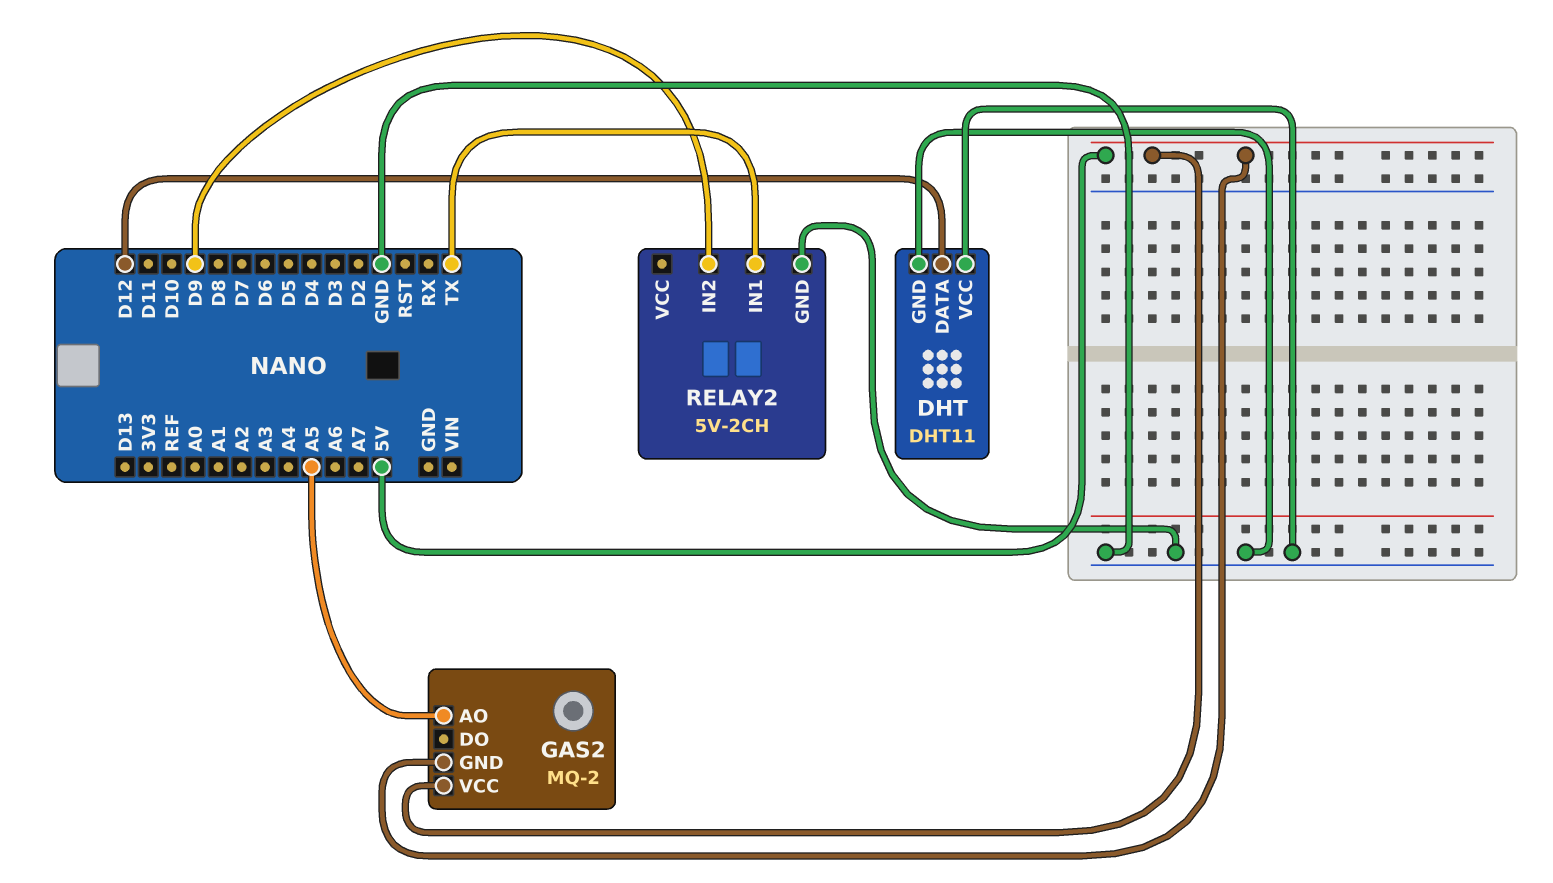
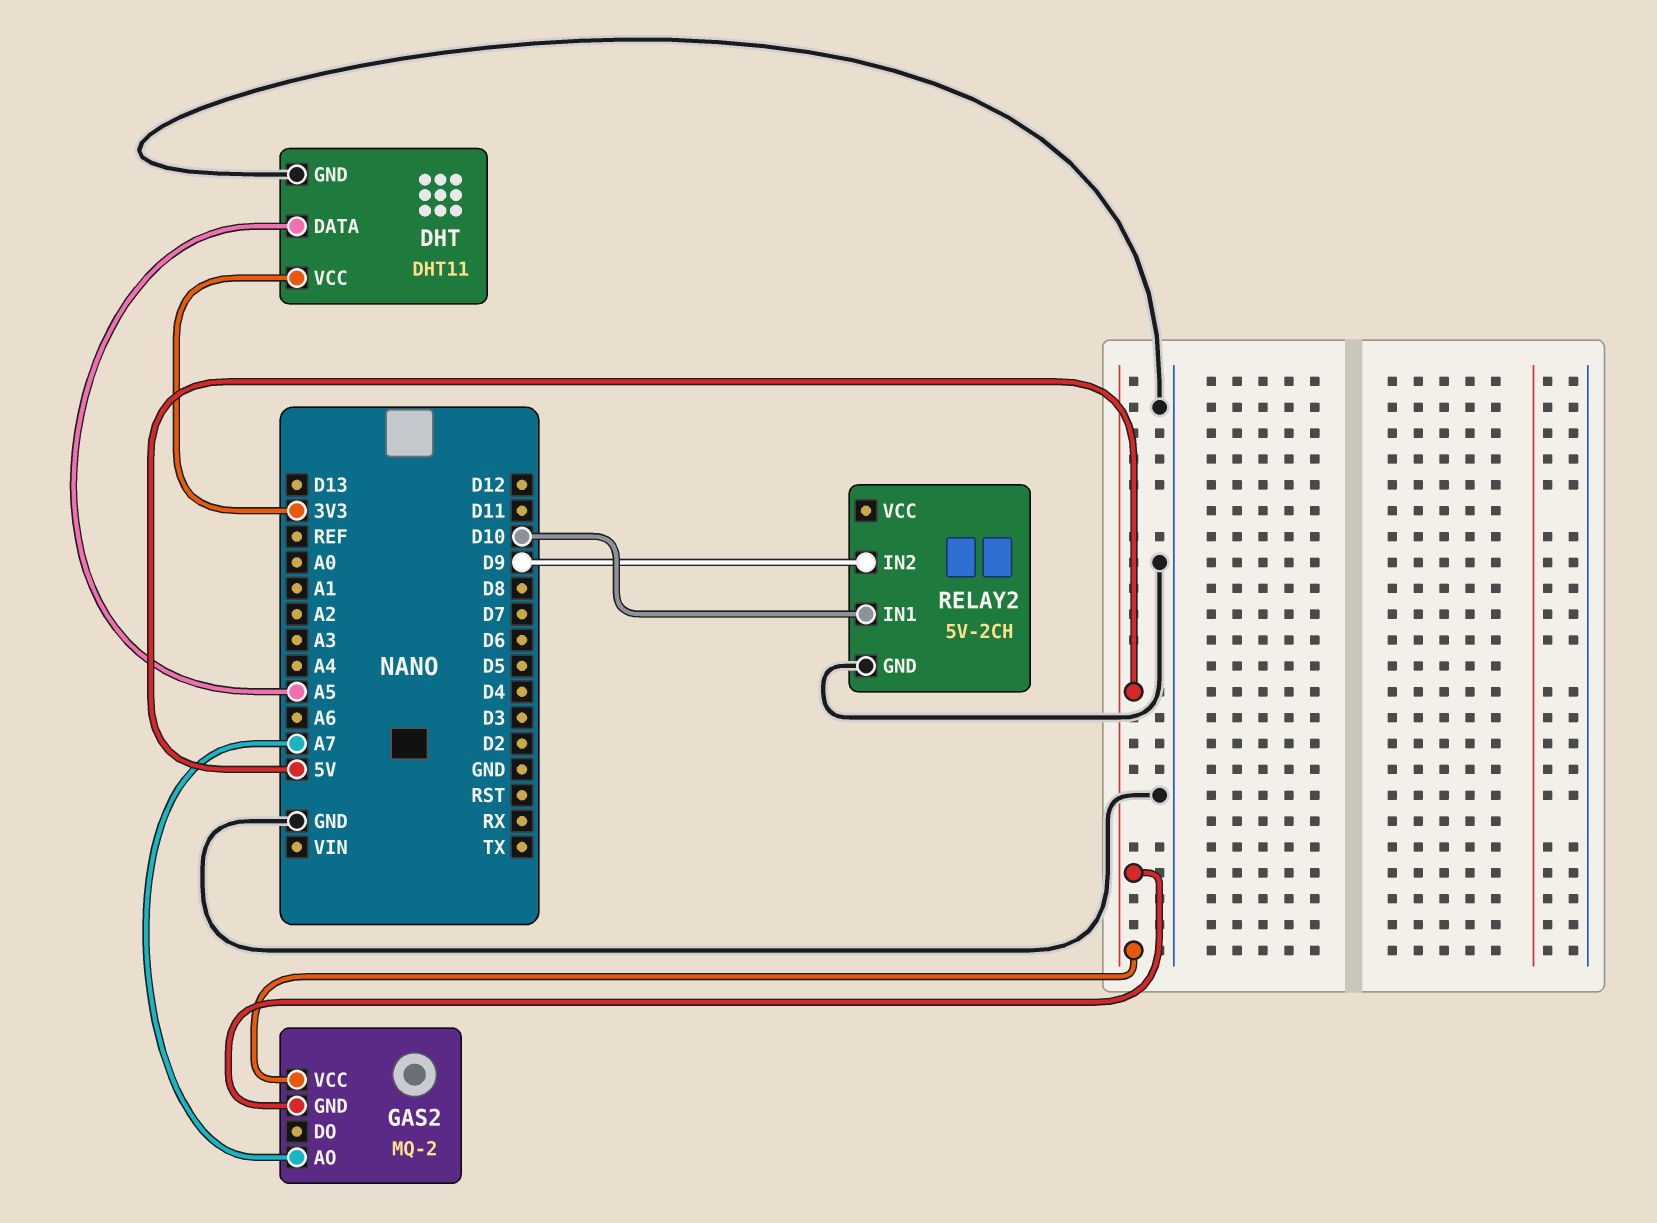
DHT pin DATA: D12 -> A5
DHT pin VCC: GND -> 3V3
GAS2 pin AO: A5 -> A7
RELAY2 pin IN1: TX -> D10

